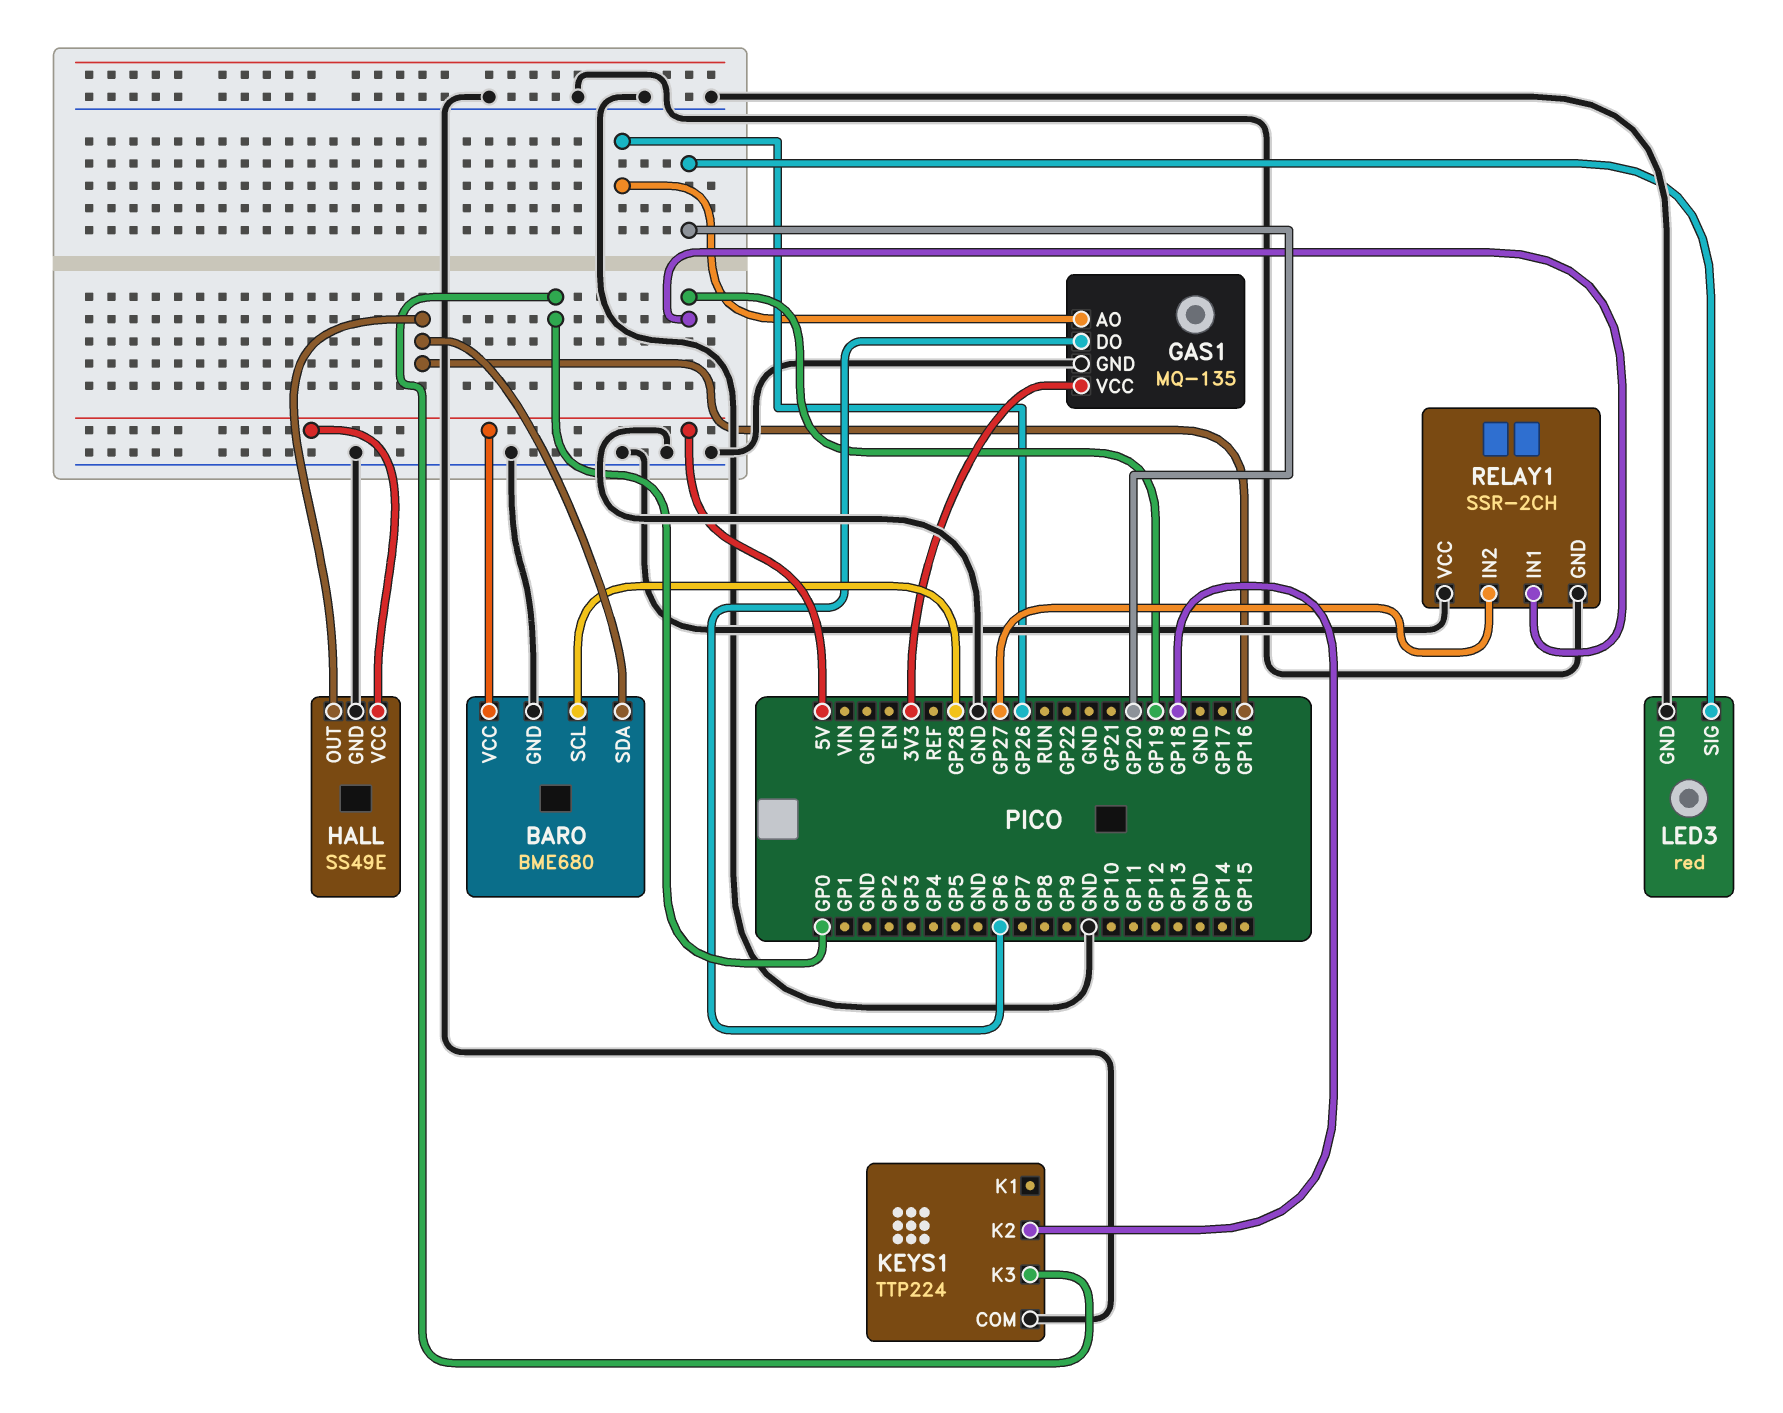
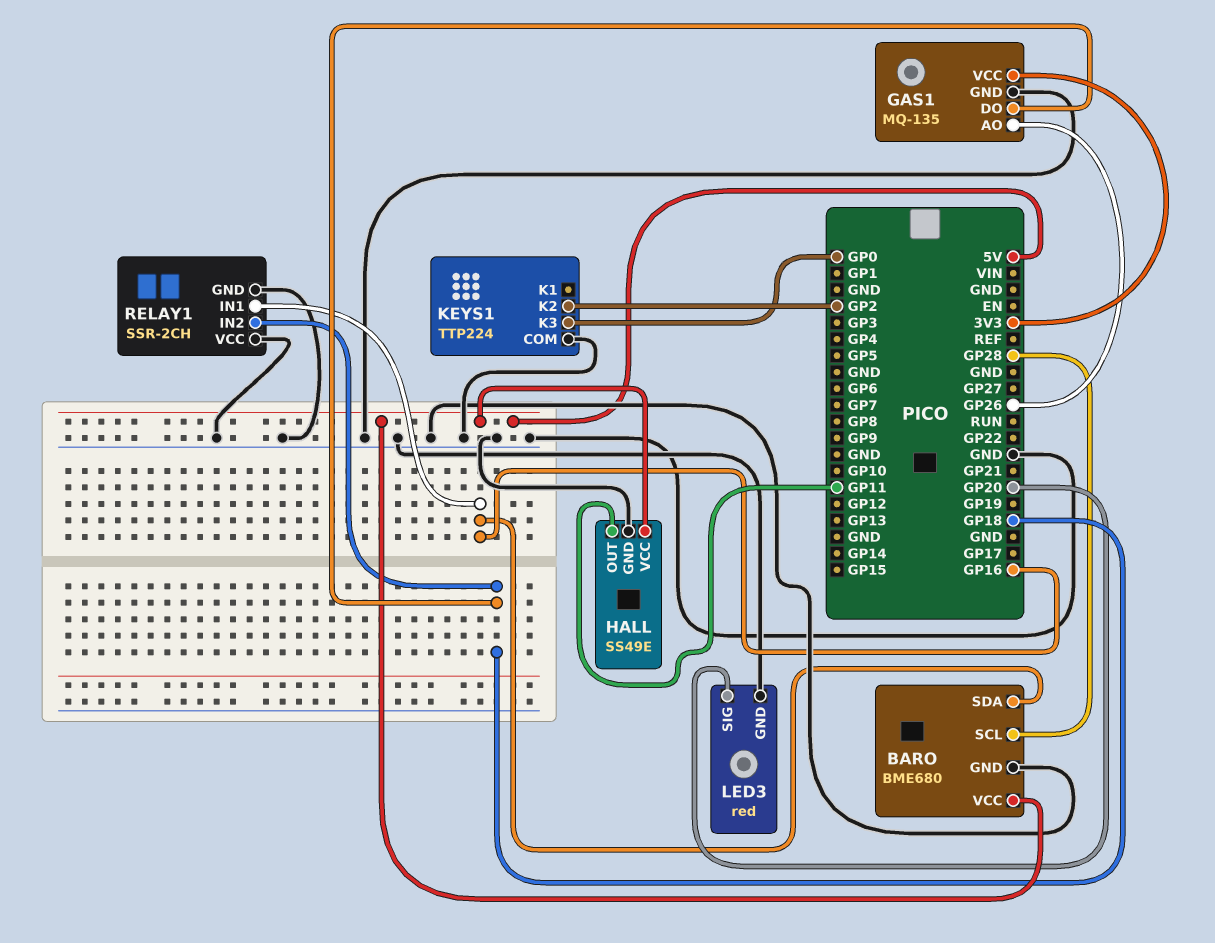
GAS1 pin DO: GP6 -> GP18
HALL pin OUT: GP16 -> GP11
KEYS1 pin K2: GP18 -> GP2
RELAY1 pin IN1: GP19 -> GP16
RELAY1 pin IN2: GP27 -> GP18

